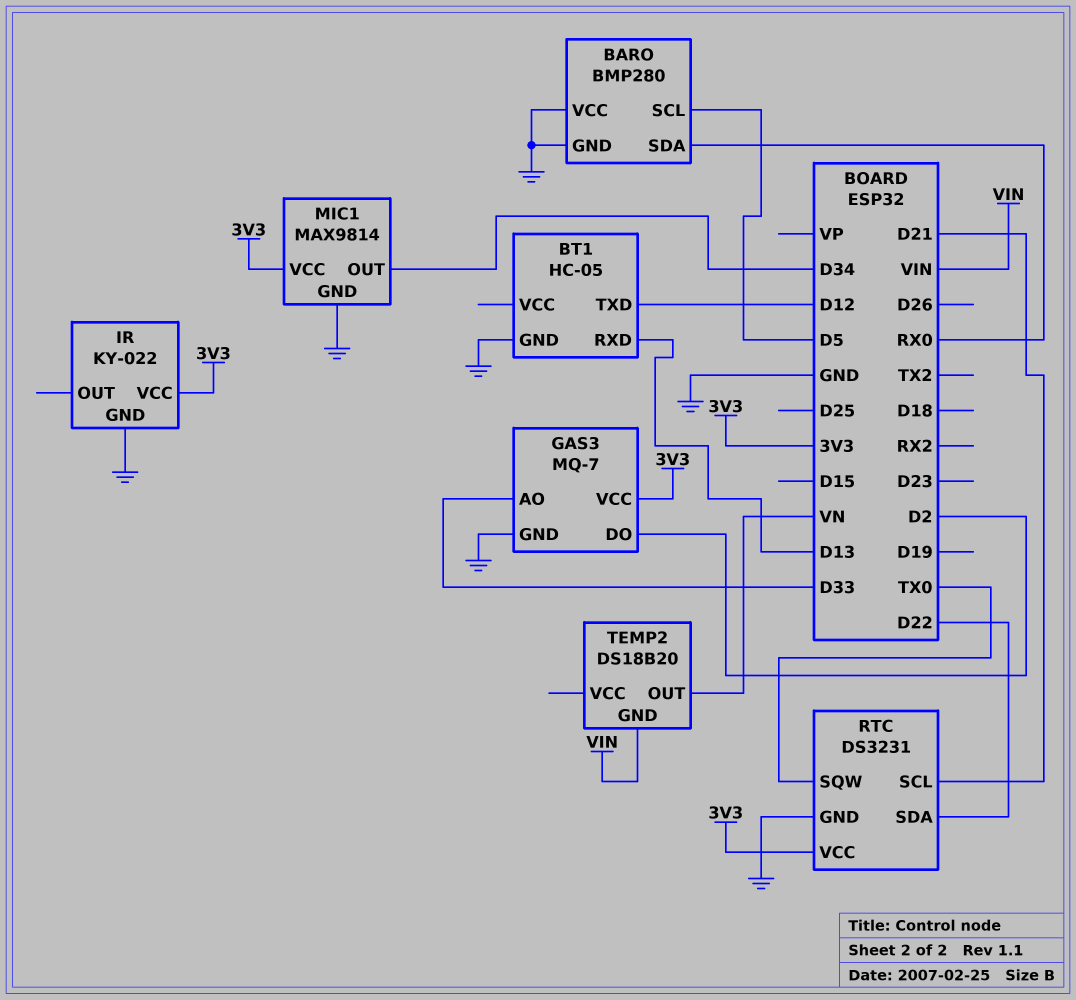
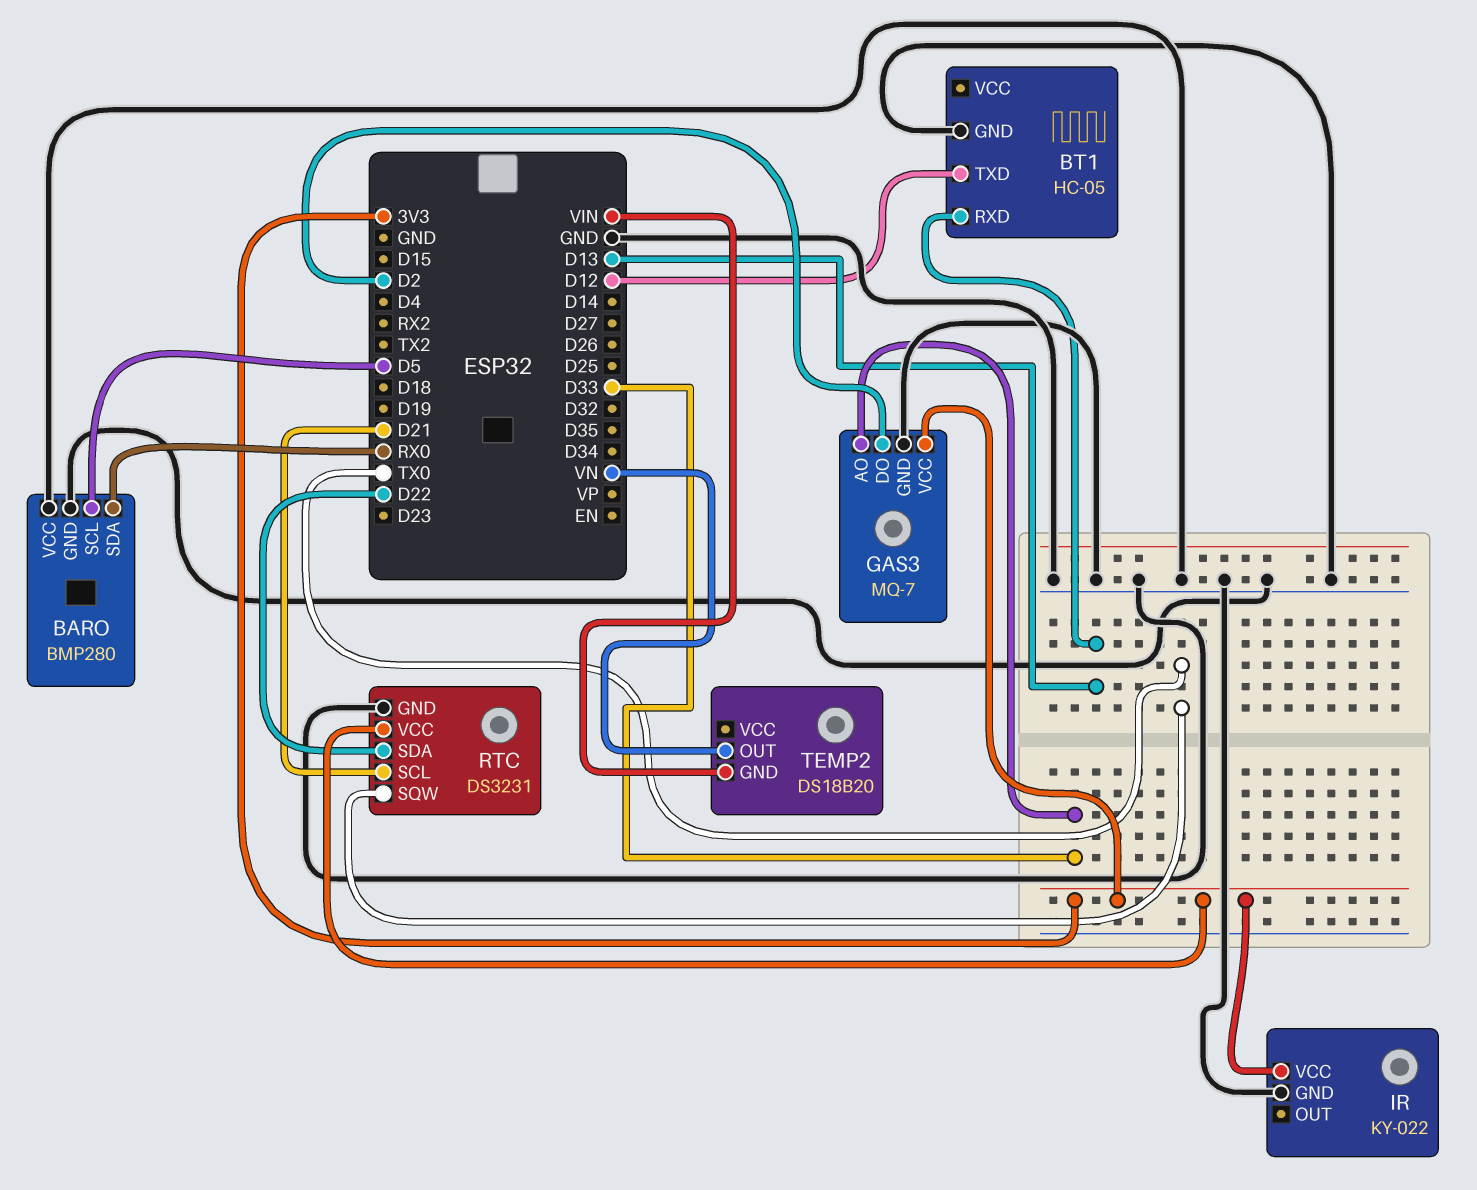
MIC1: MAX9814 -> none
MIC1 pin GND: GND -> none
MIC1 pin OUT: D34 -> none
MIC1 pin VCC: 3V3 -> none

